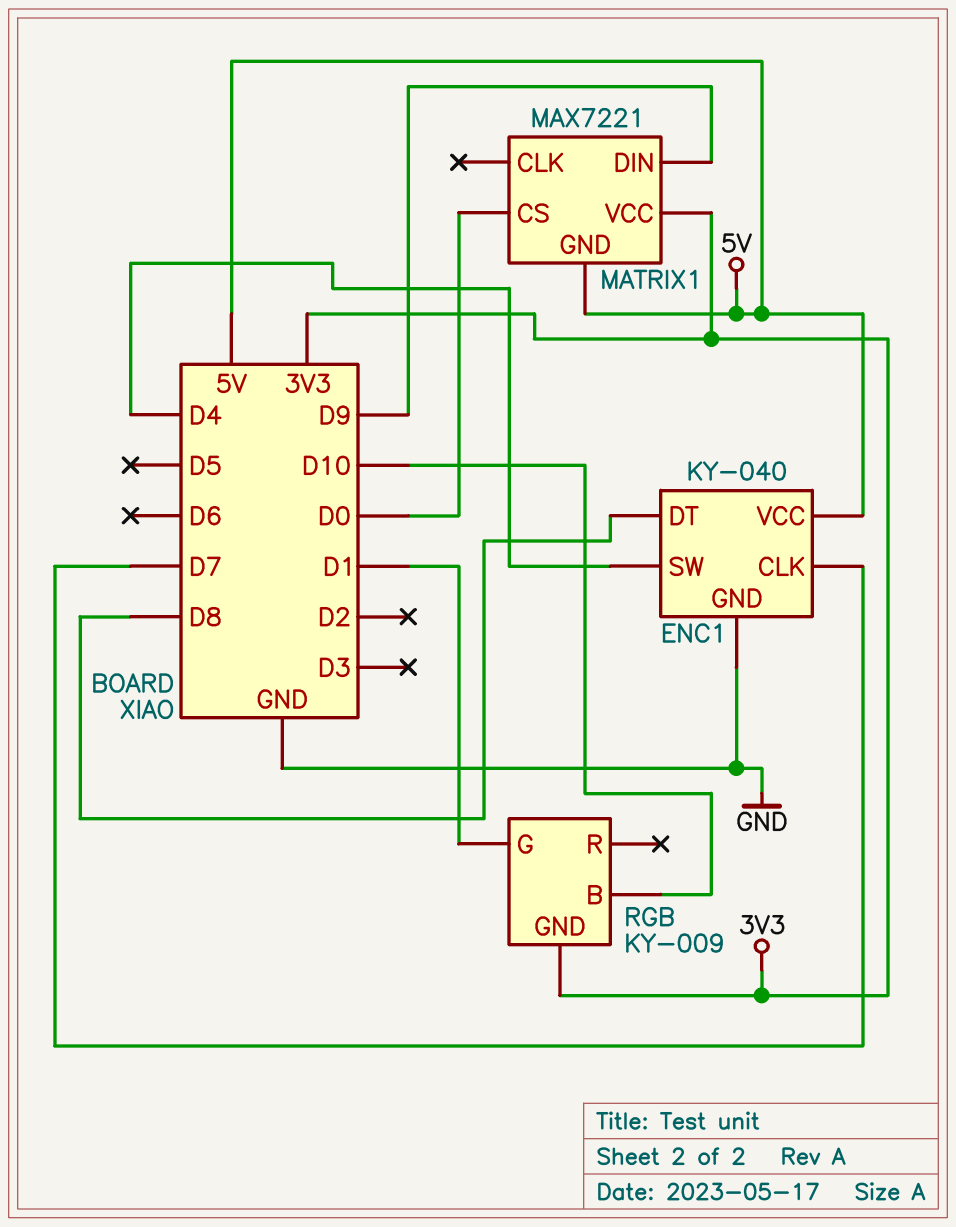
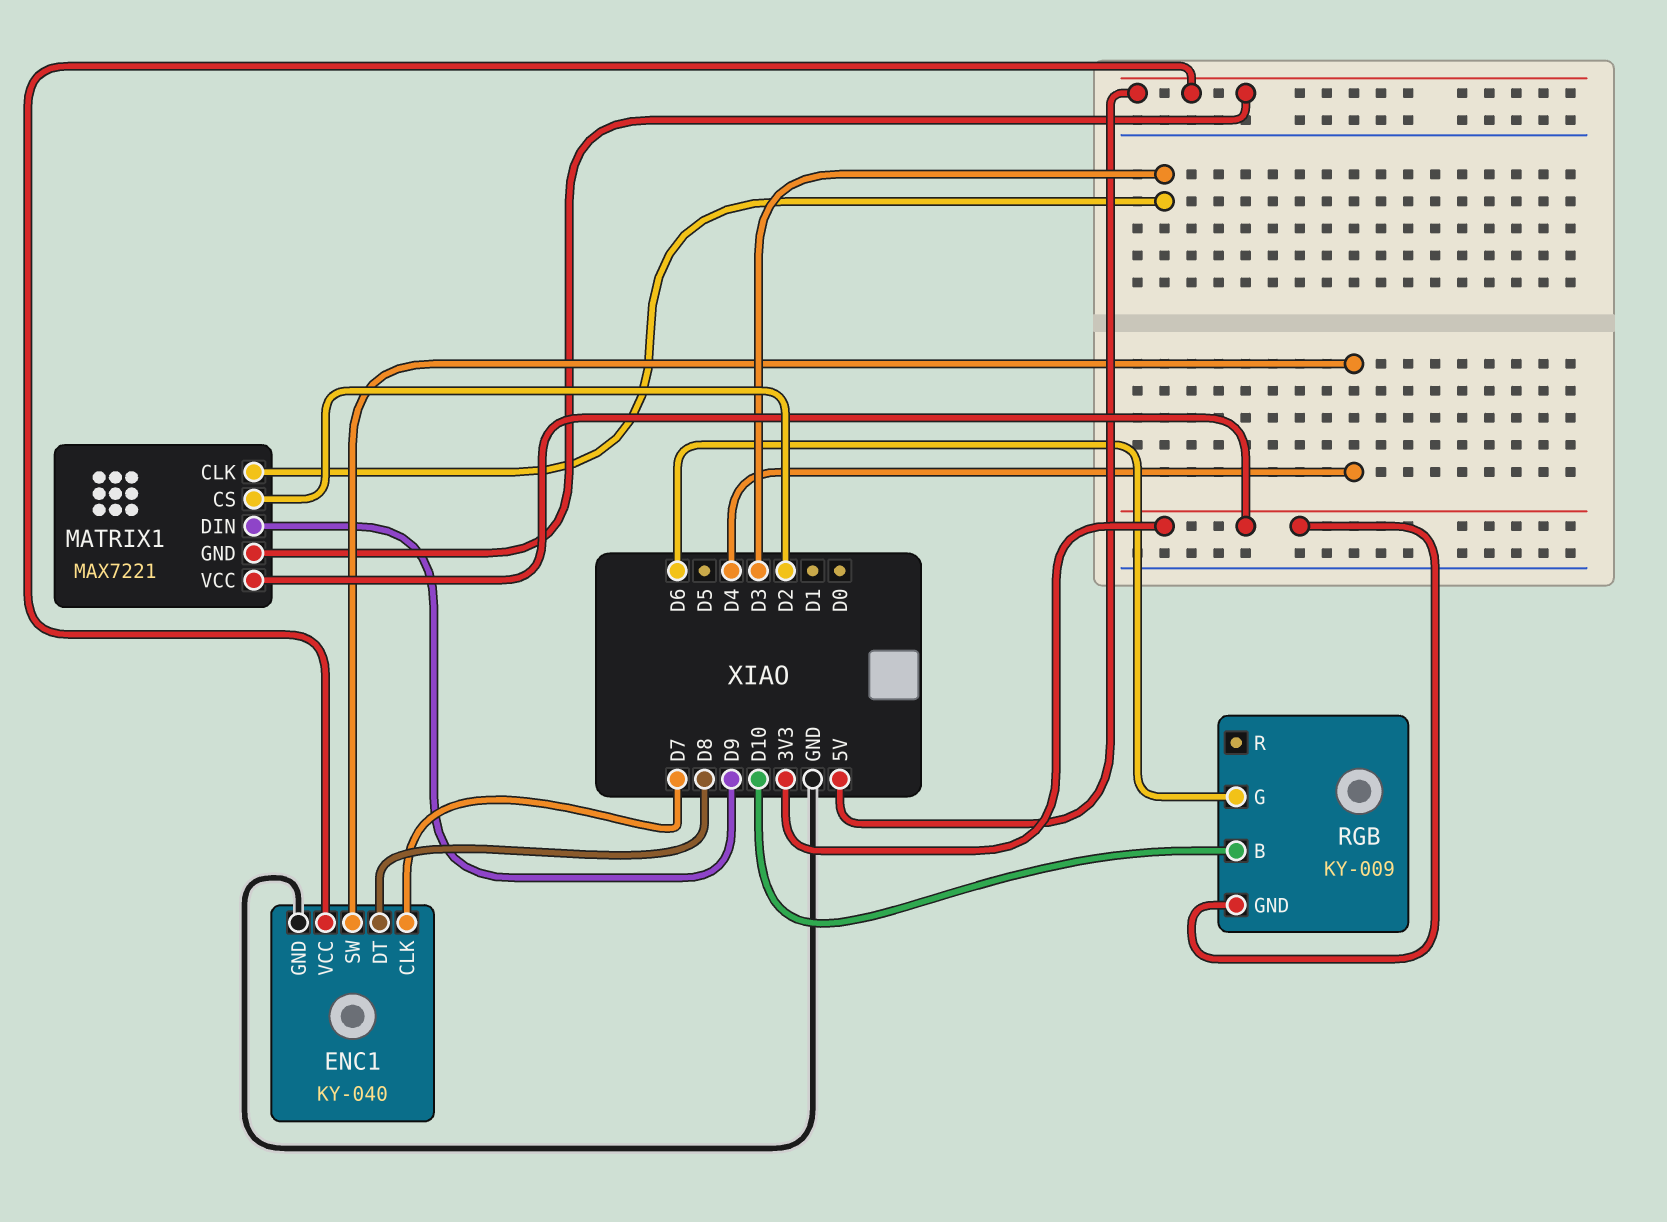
MATRIX1 pin CLK: none -> D3
MATRIX1 pin CS: D0 -> D2
RGB pin G: D1 -> D6

